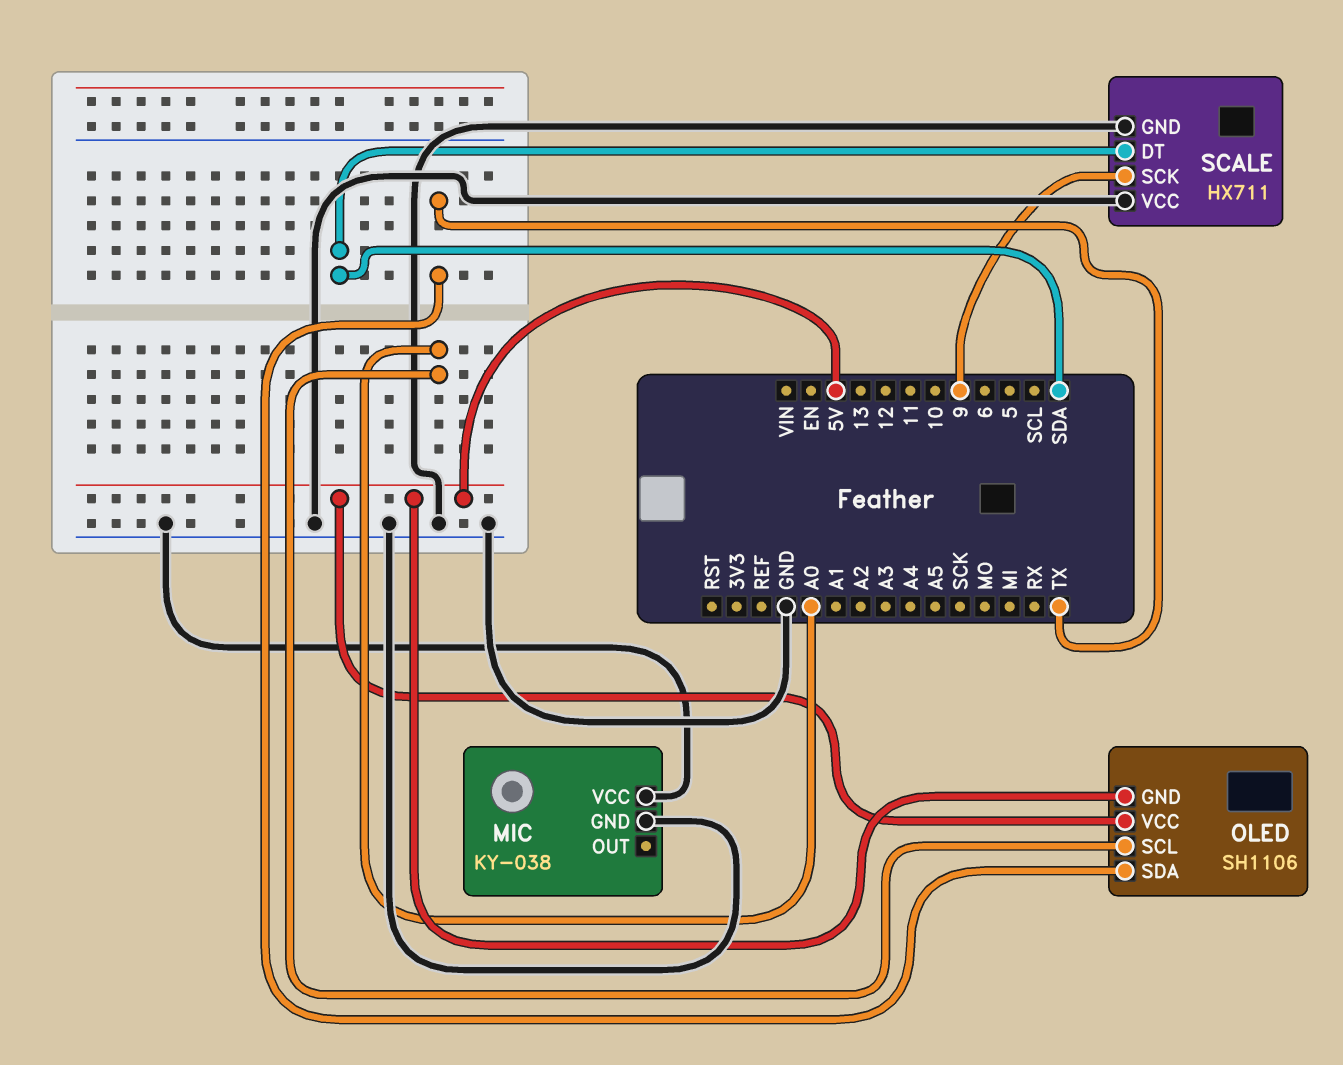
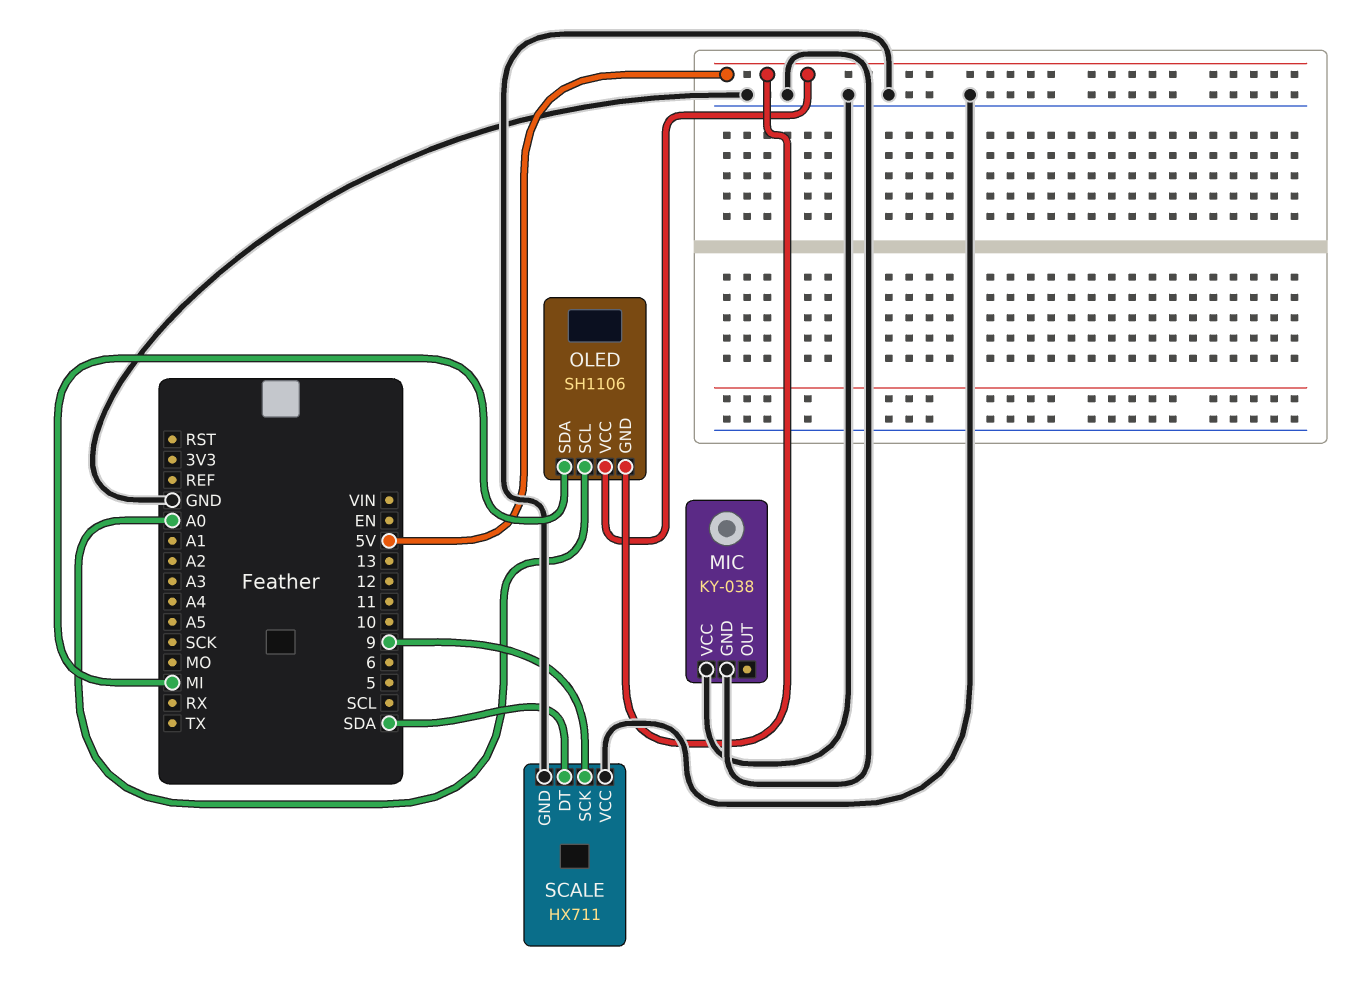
OLED pin SDA: TX -> MI

